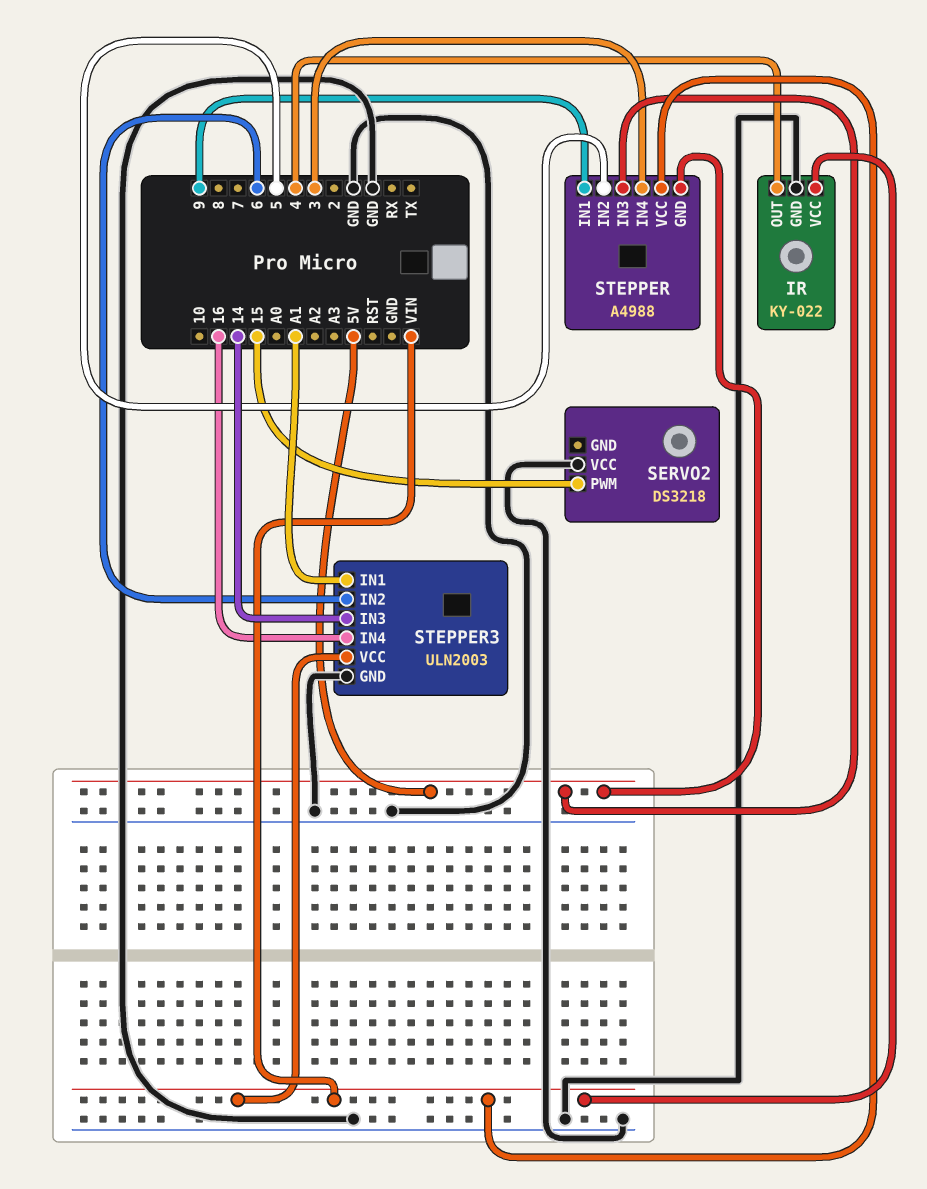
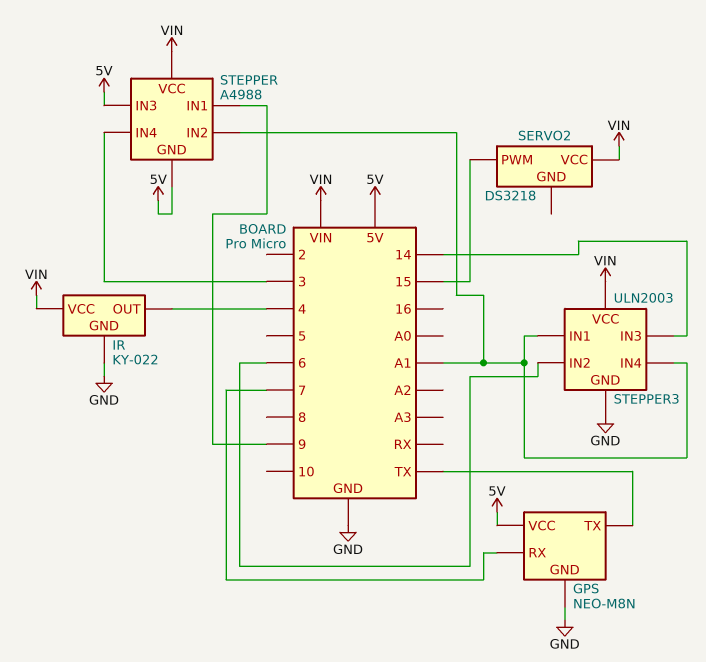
GPS: none -> NEO-M8N
GPS pin GND: none -> GND
GPS pin RX: none -> 7
GPS pin TX: none -> TX
GPS pin VCC: none -> 5V
SERVO2 pin VCC: GND -> VIN
STEPPER pin IN2: 5 -> A1
STEPPER3 pin IN4: 16 -> A1

